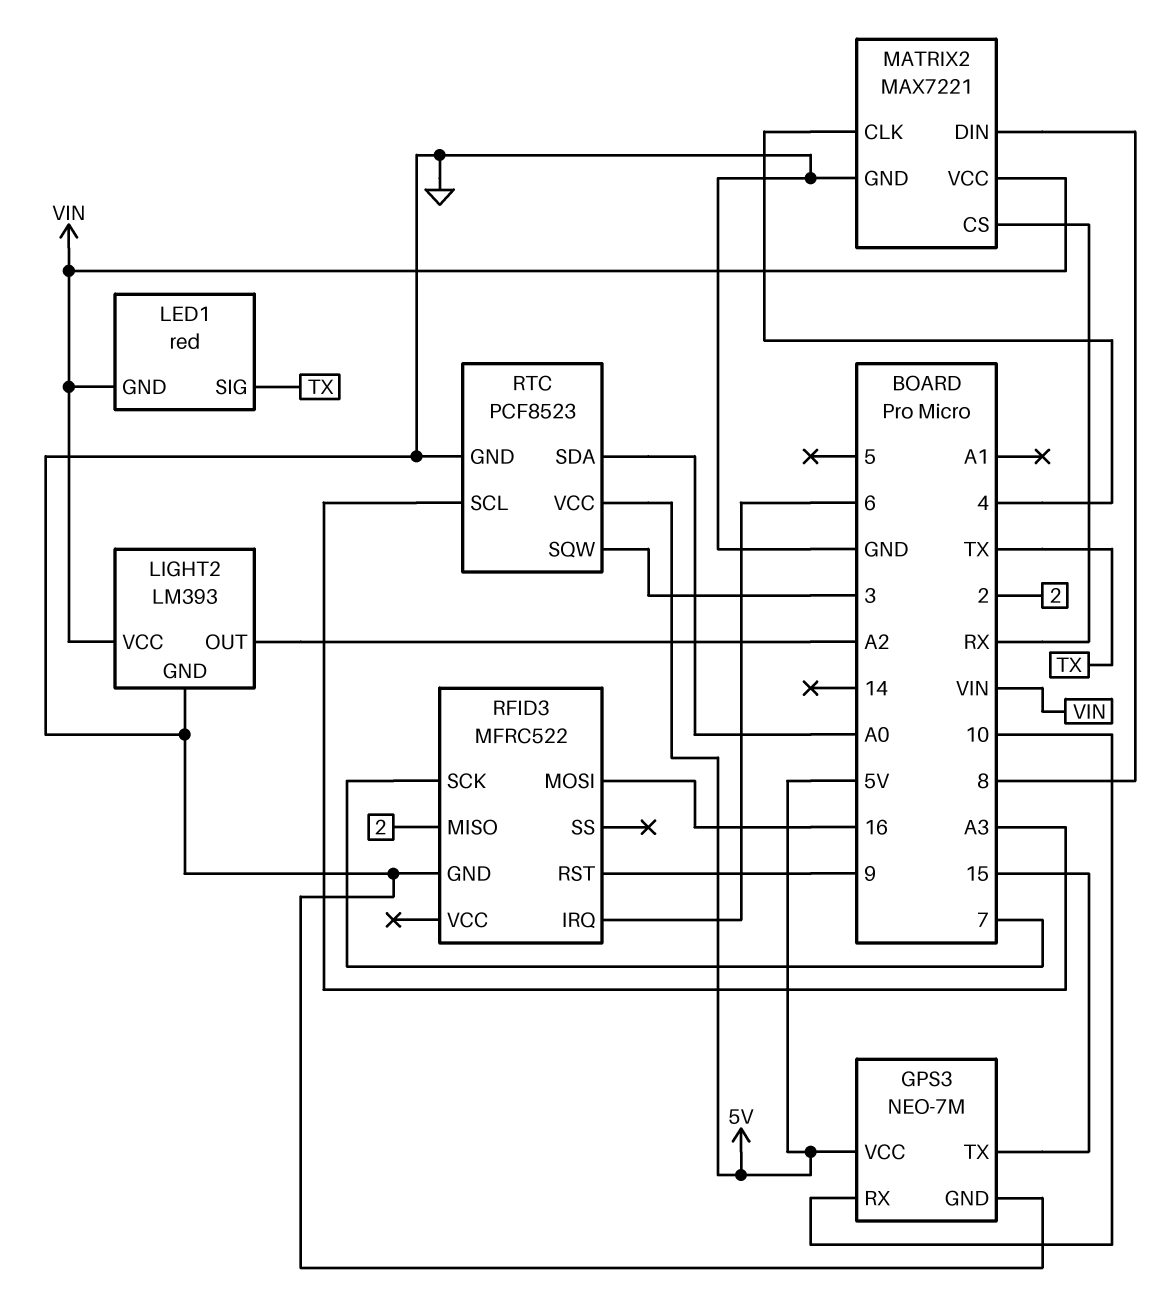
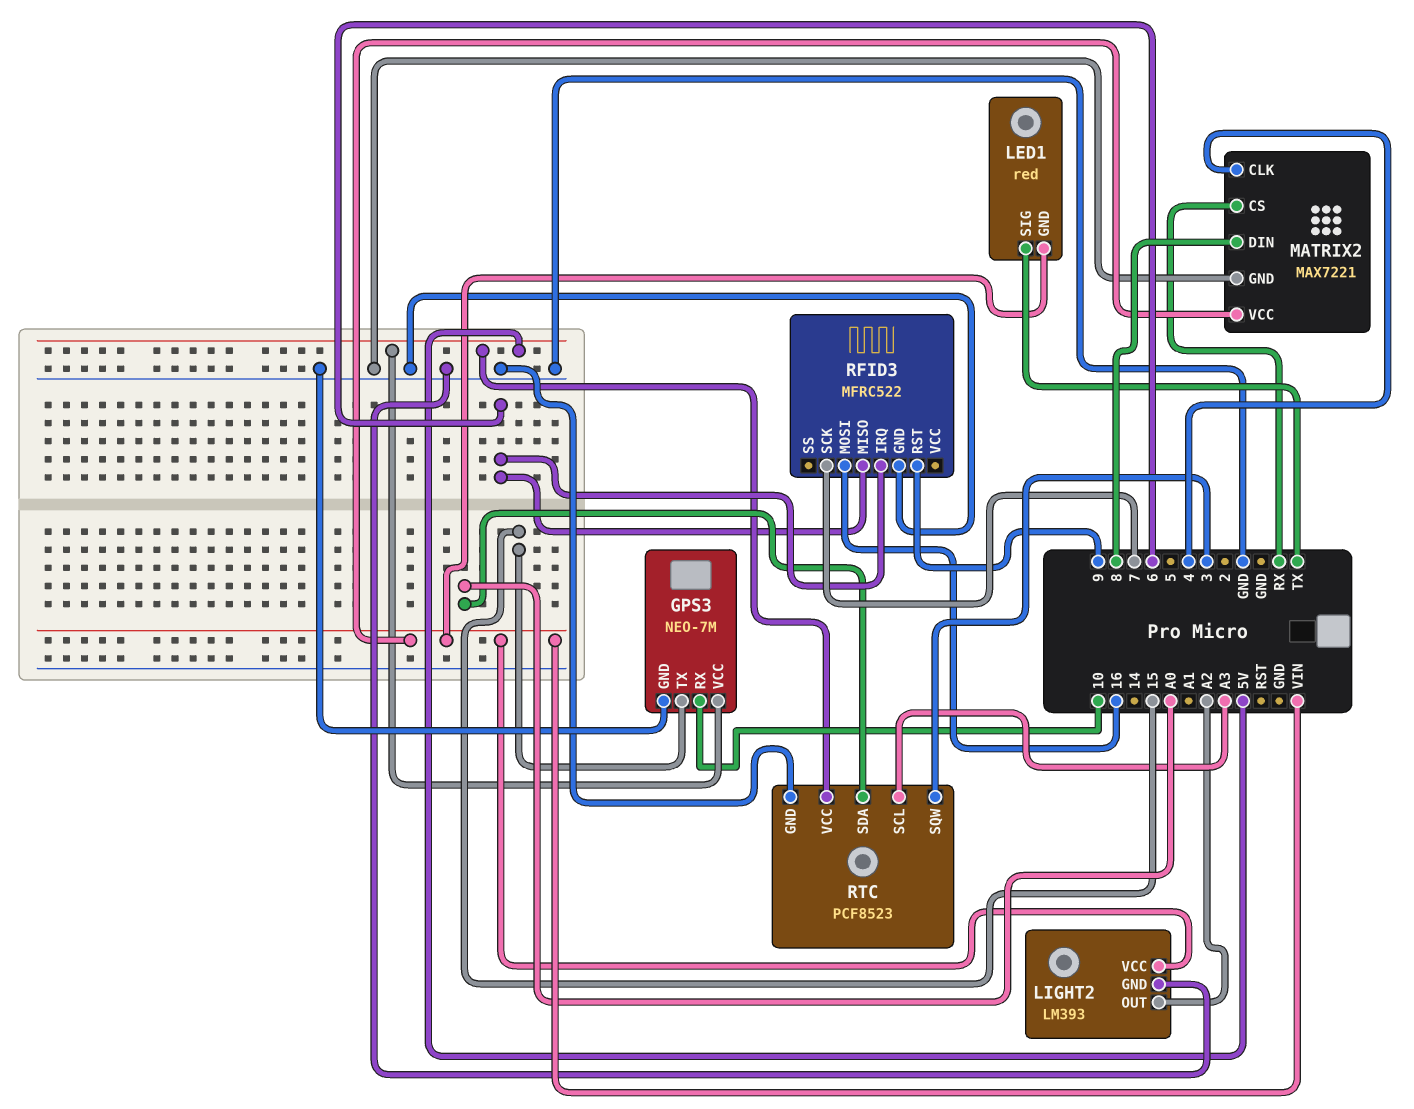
RFID3 pin MISO: 2 -> 6

